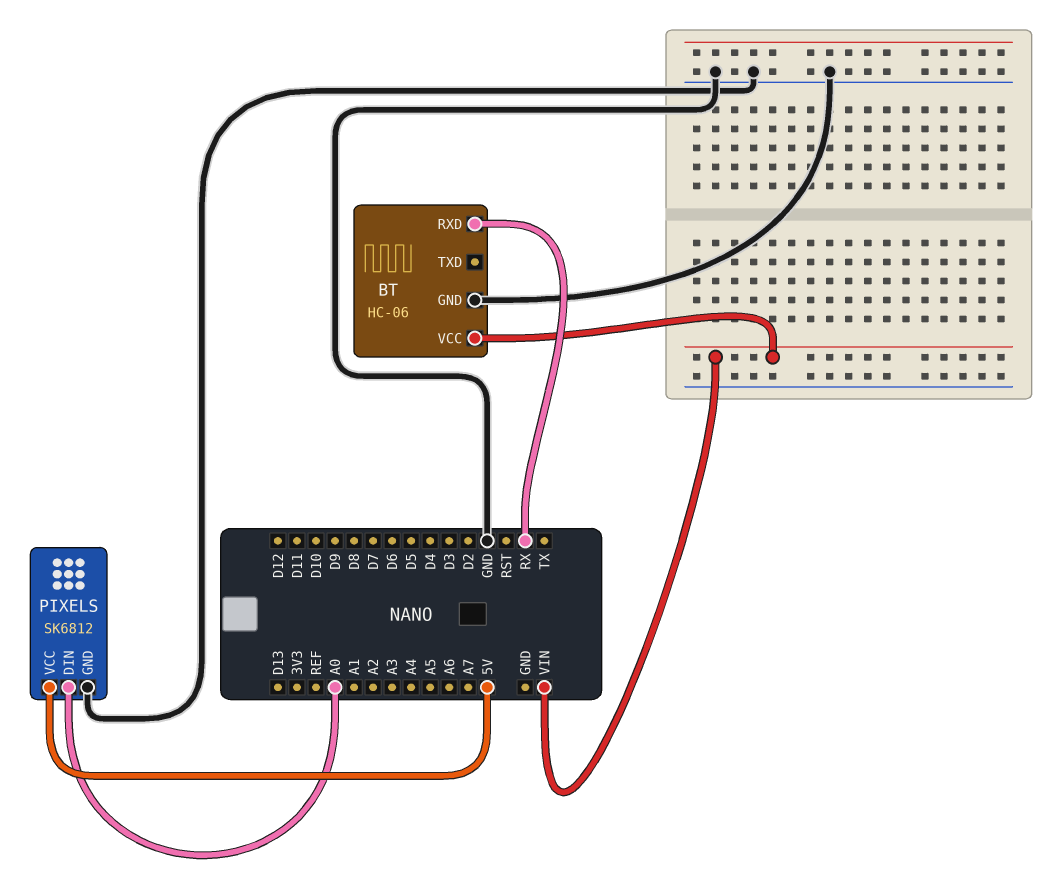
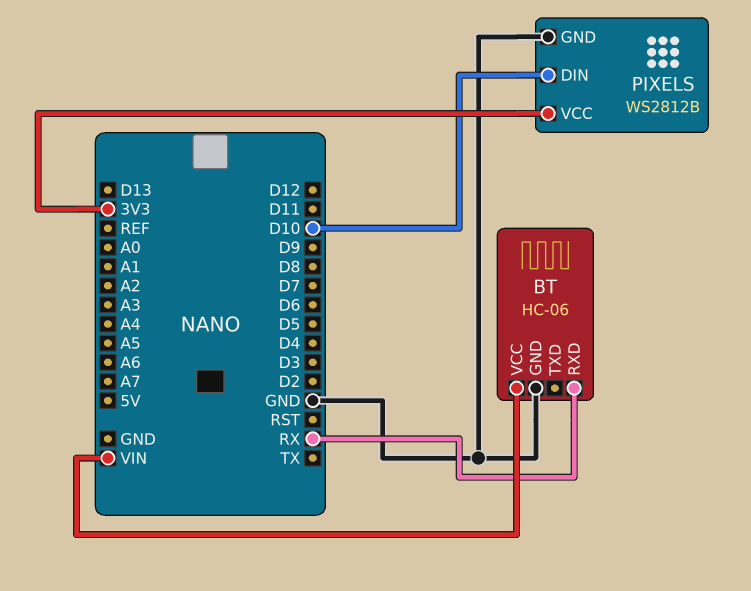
PIXELS: SK6812 -> WS2812B
PIXELS pin DIN: A0 -> D10
PIXELS pin VCC: 5V -> 3V3

